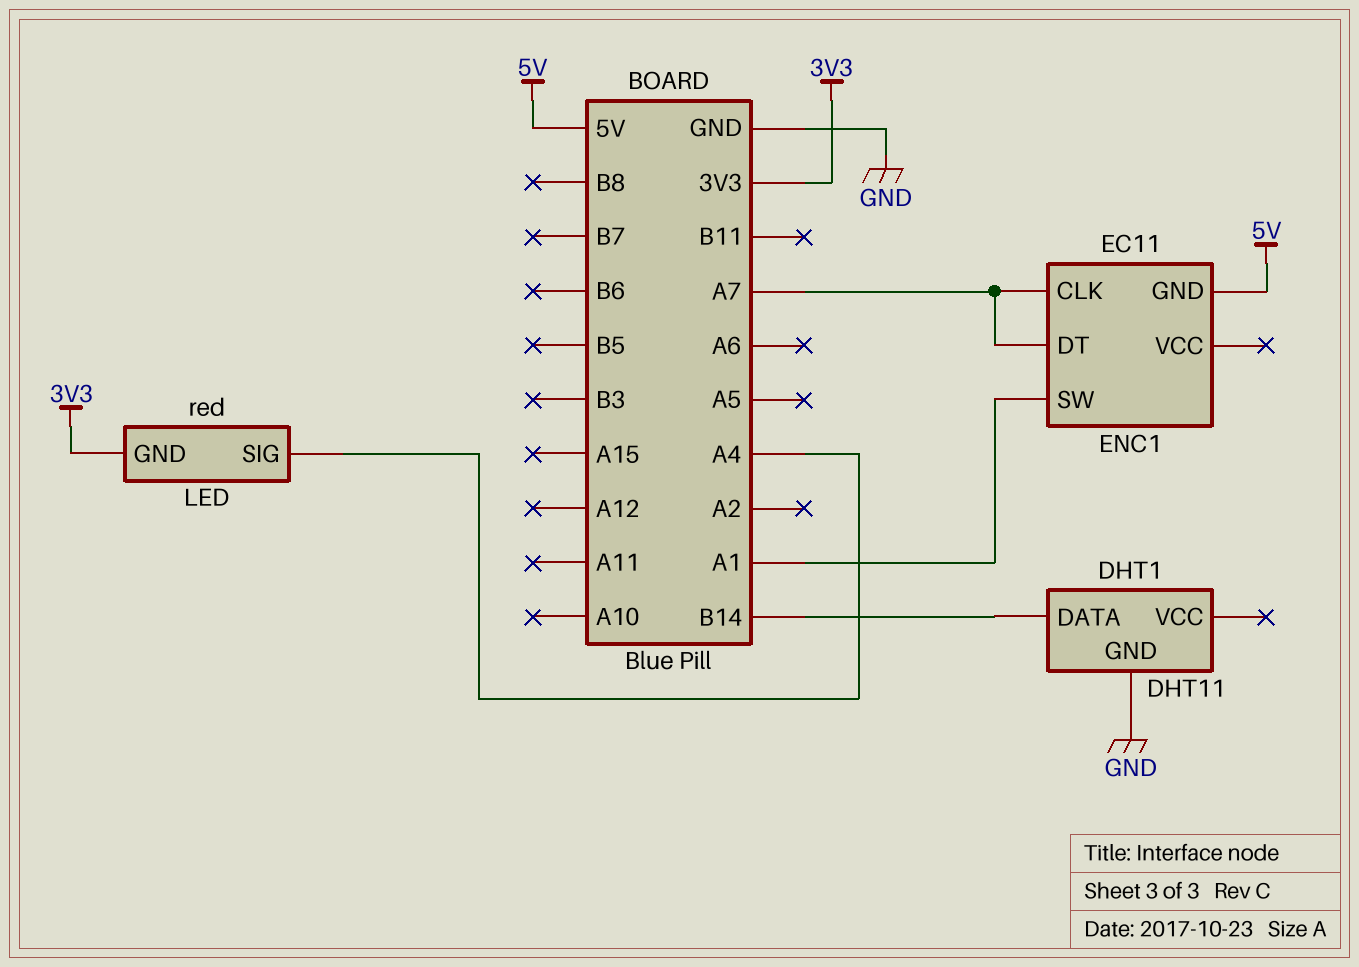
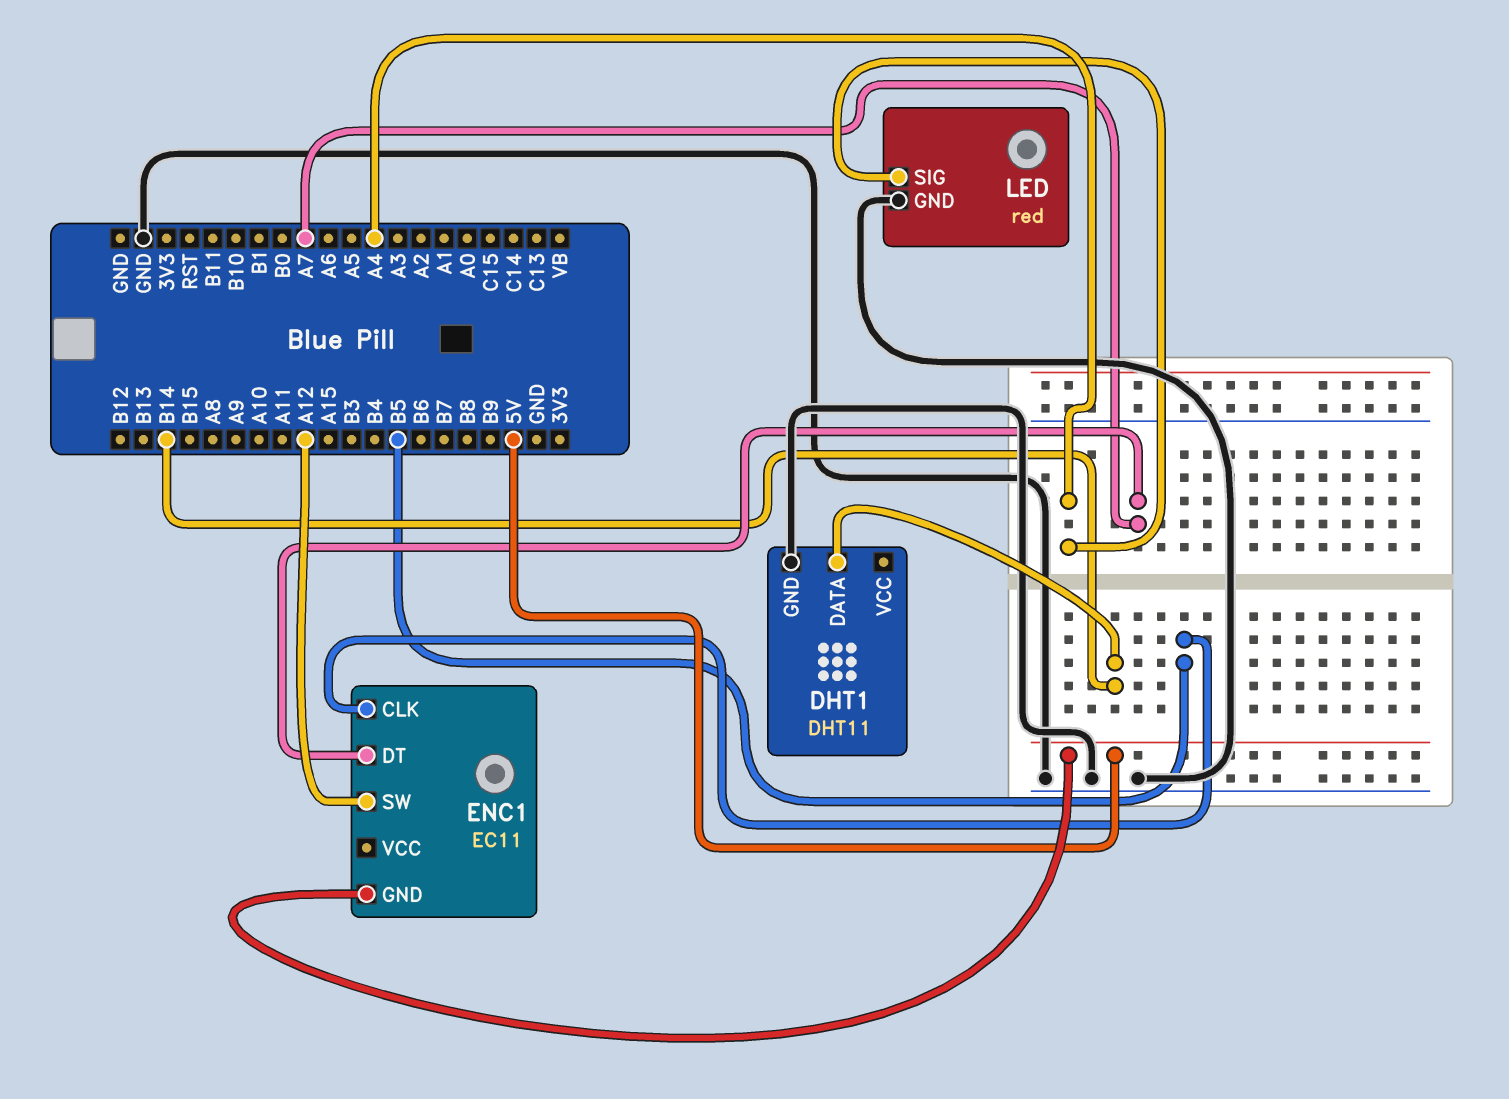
ENC1 pin CLK: A7 -> B5
ENC1 pin SW: A1 -> A12
LED pin GND: 3V3 -> GND

